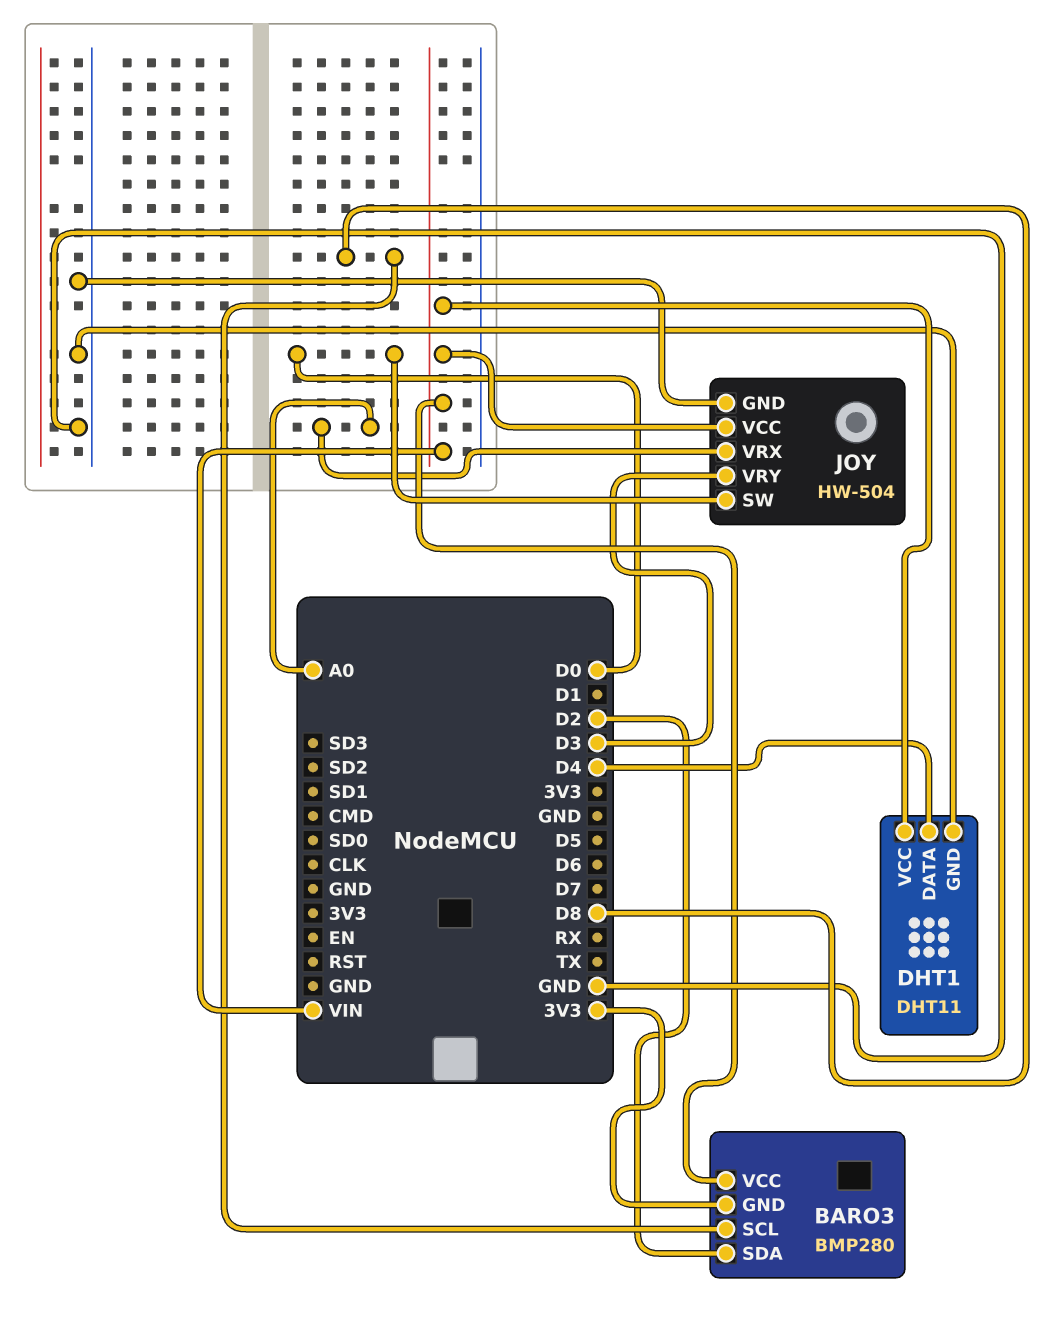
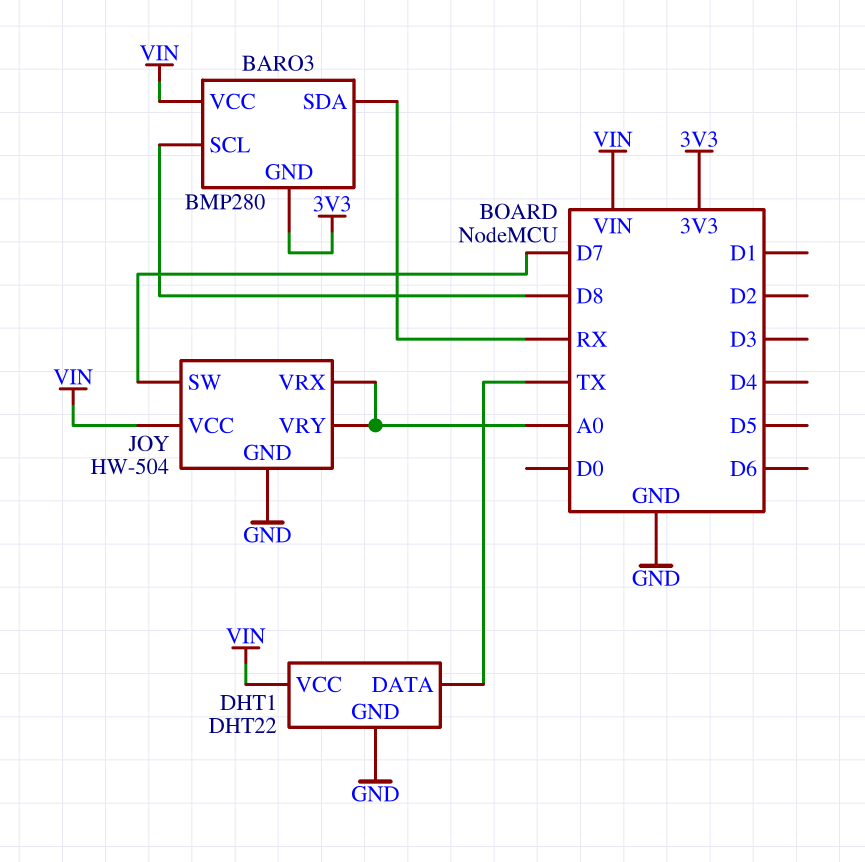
BARO3 pin SDA: D2 -> RX
DHT1: DHT11 -> DHT22
DHT1 pin DATA: D4 -> TX
JOY pin SW: D0 -> D7
JOY pin VRY: D3 -> A0

